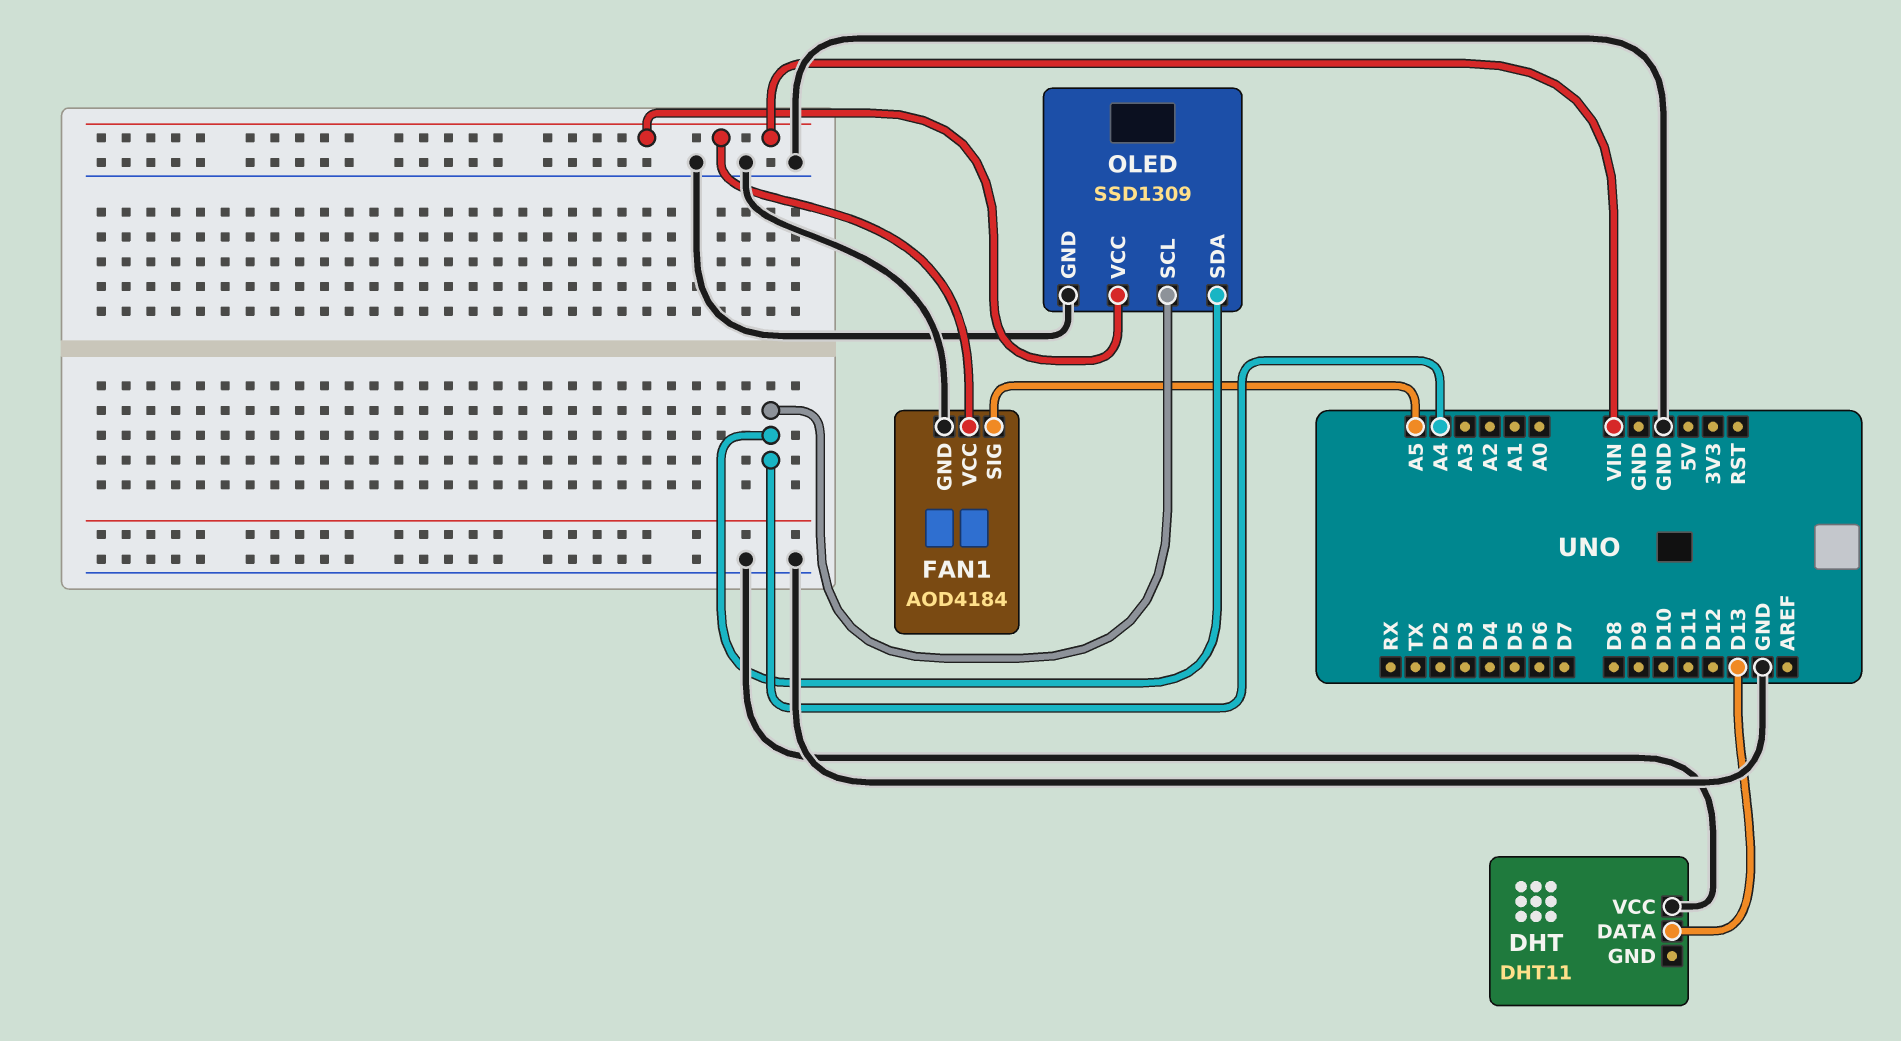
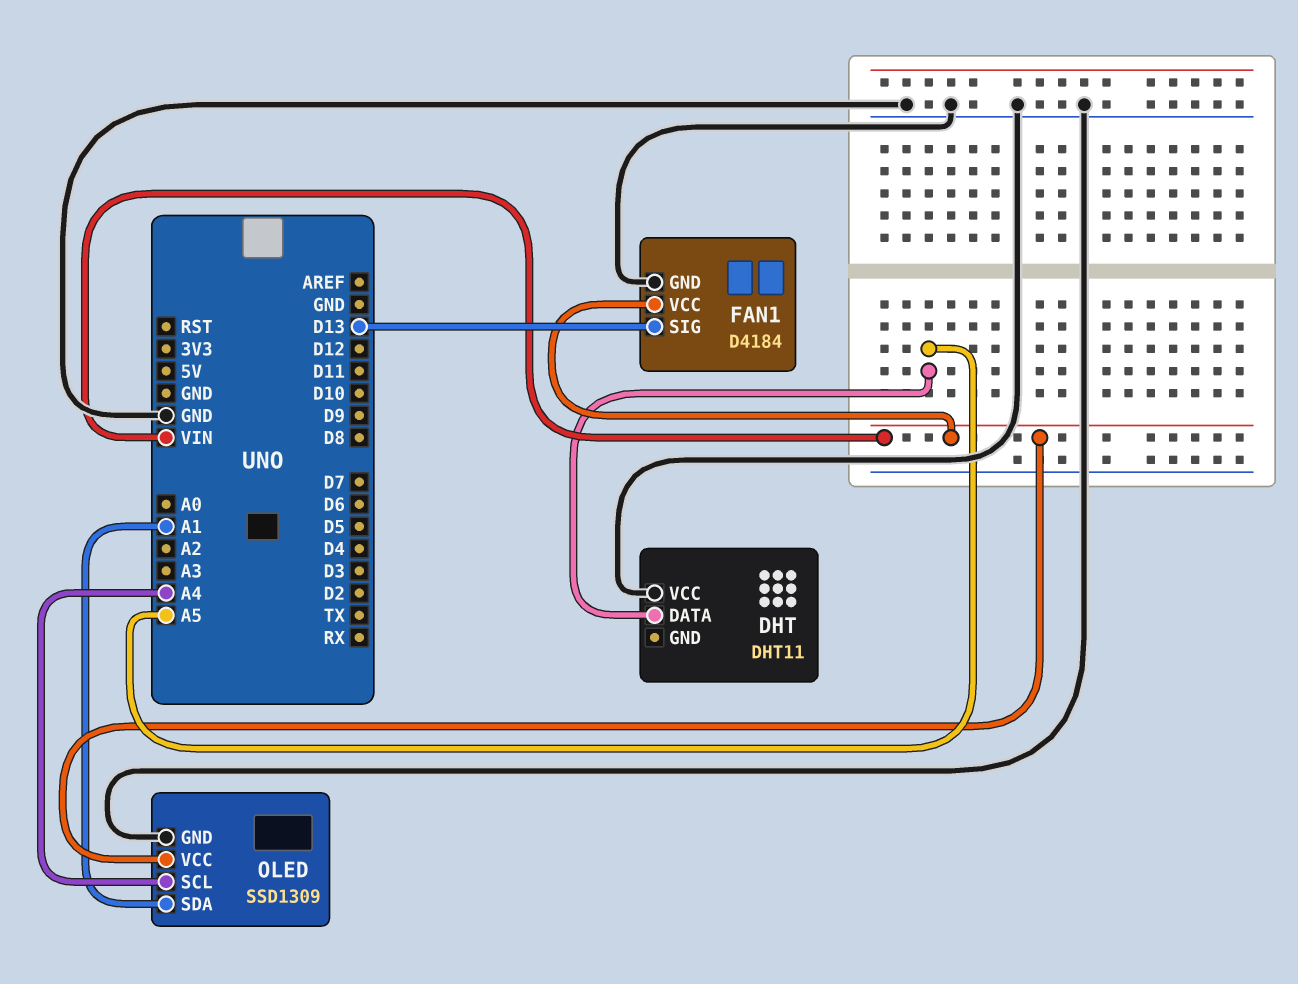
DHT pin DATA: D13 -> A5
FAN1: AOD4184 -> D4184
FAN1 pin SIG: A5 -> D13
OLED pin SDA: A4 -> A1

